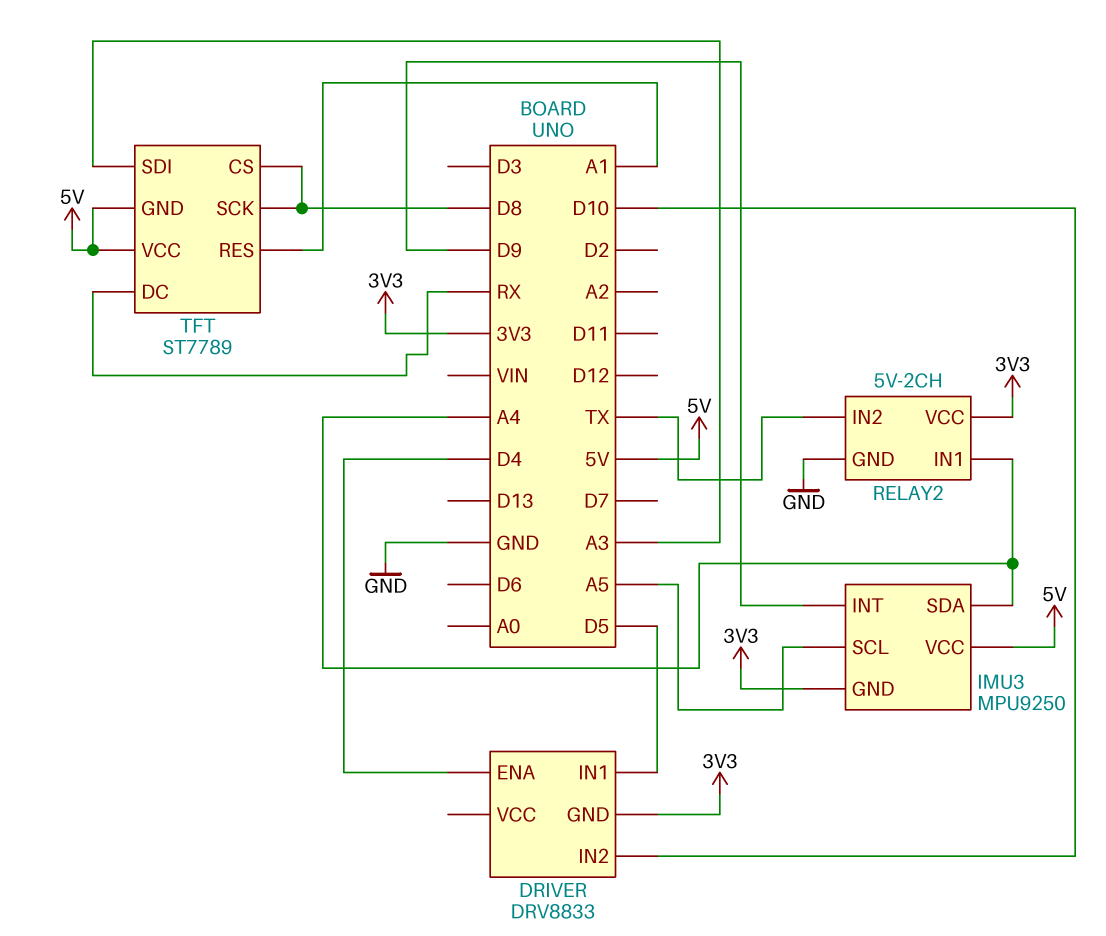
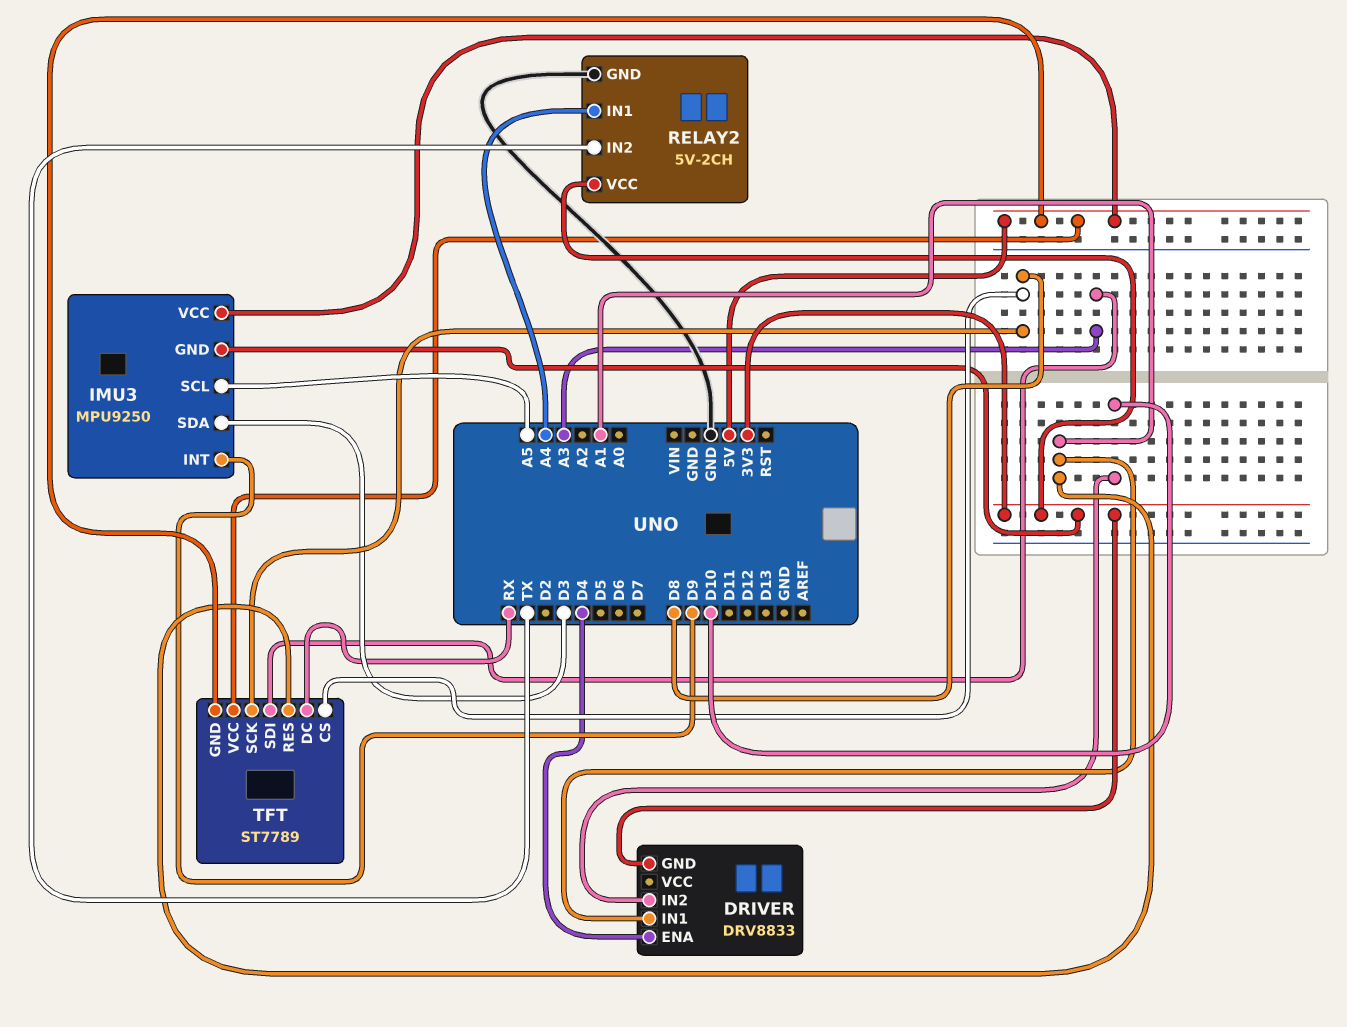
DRIVER pin IN1: D5 -> A1
IMU3 pin SDA: A4 -> D3

